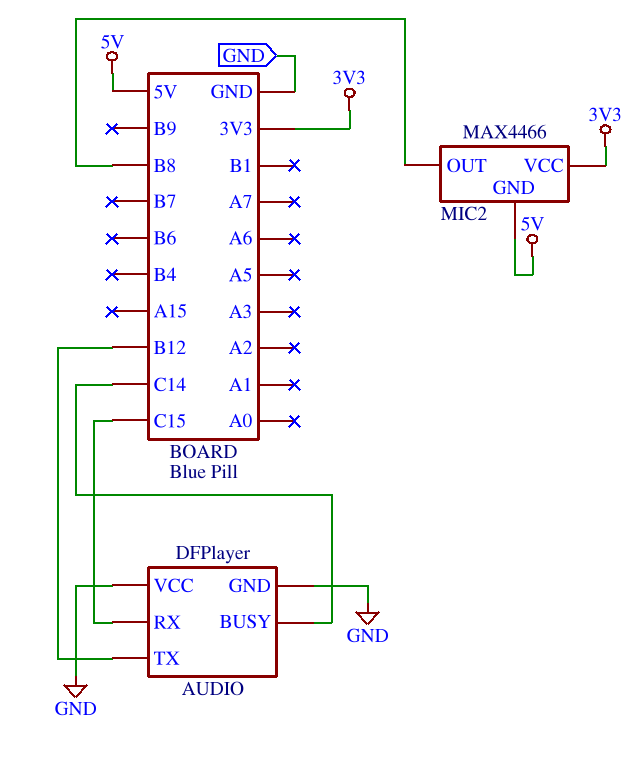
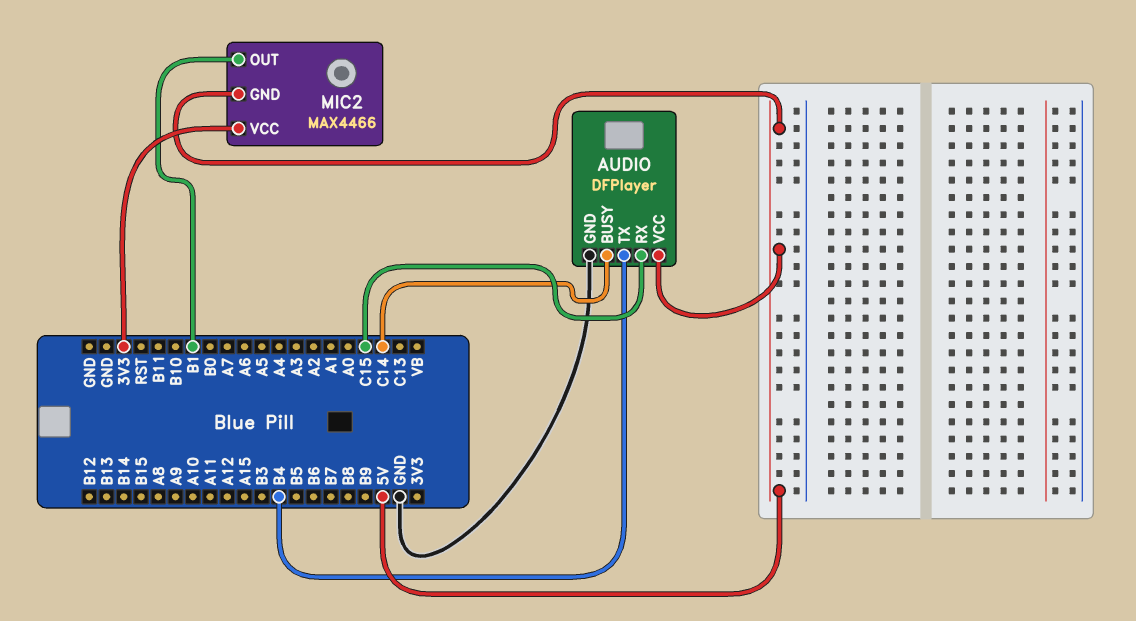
AUDIO pin TX: B12 -> B4
AUDIO pin VCC: GND -> 5V
MIC2 pin OUT: B8 -> B1

